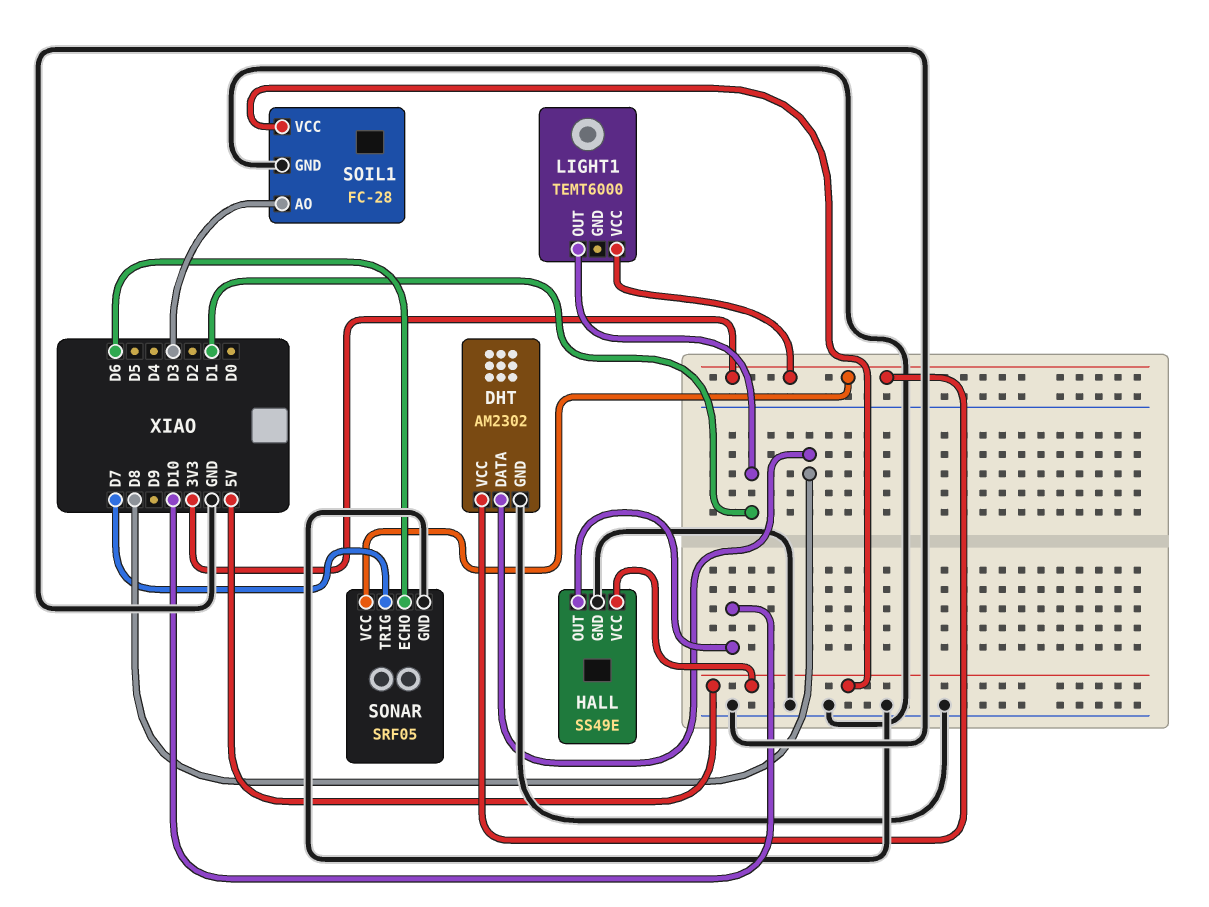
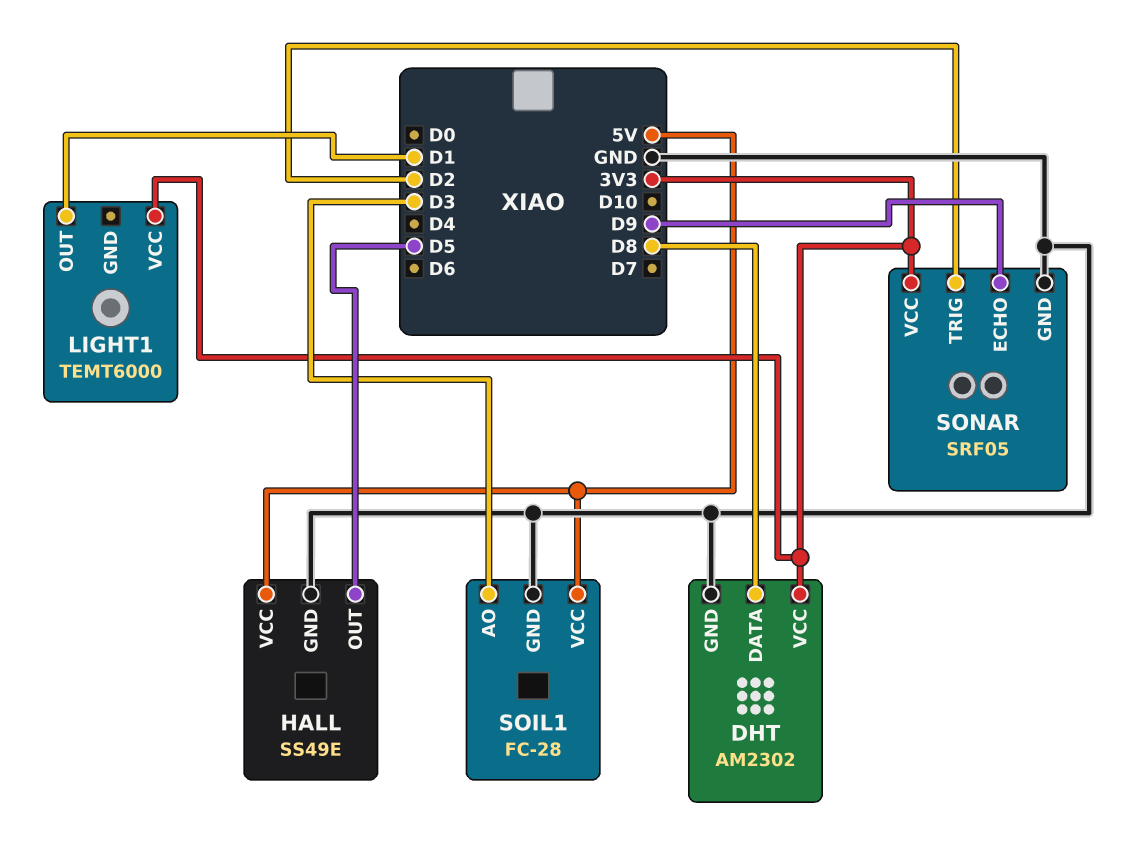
HALL pin OUT: D10 -> D5
SONAR pin ECHO: D6 -> D9
SONAR pin TRIG: D7 -> D2

